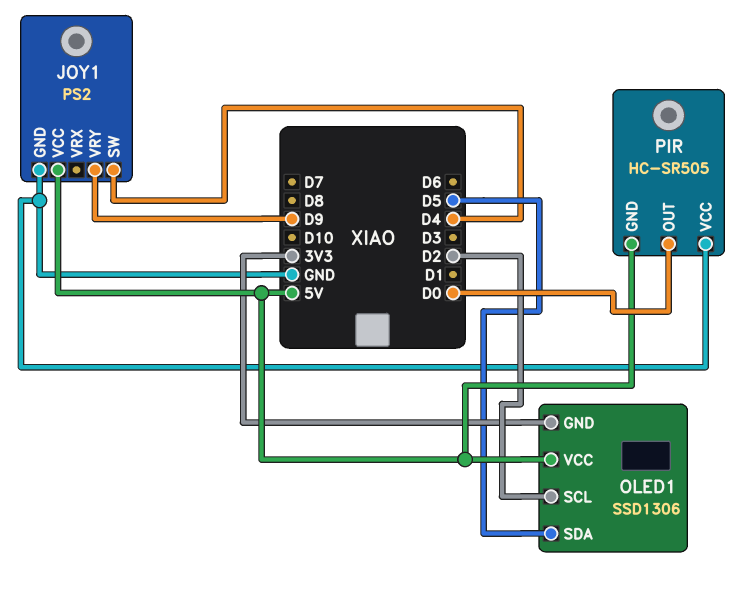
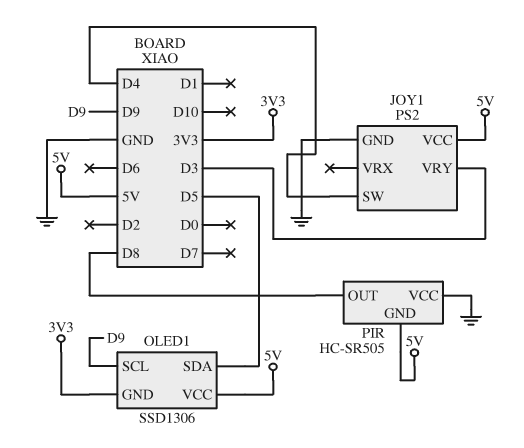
JOY1 pin VRY: D9 -> D3
OLED1 pin SCL: D2 -> D9
PIR pin OUT: D0 -> D8

